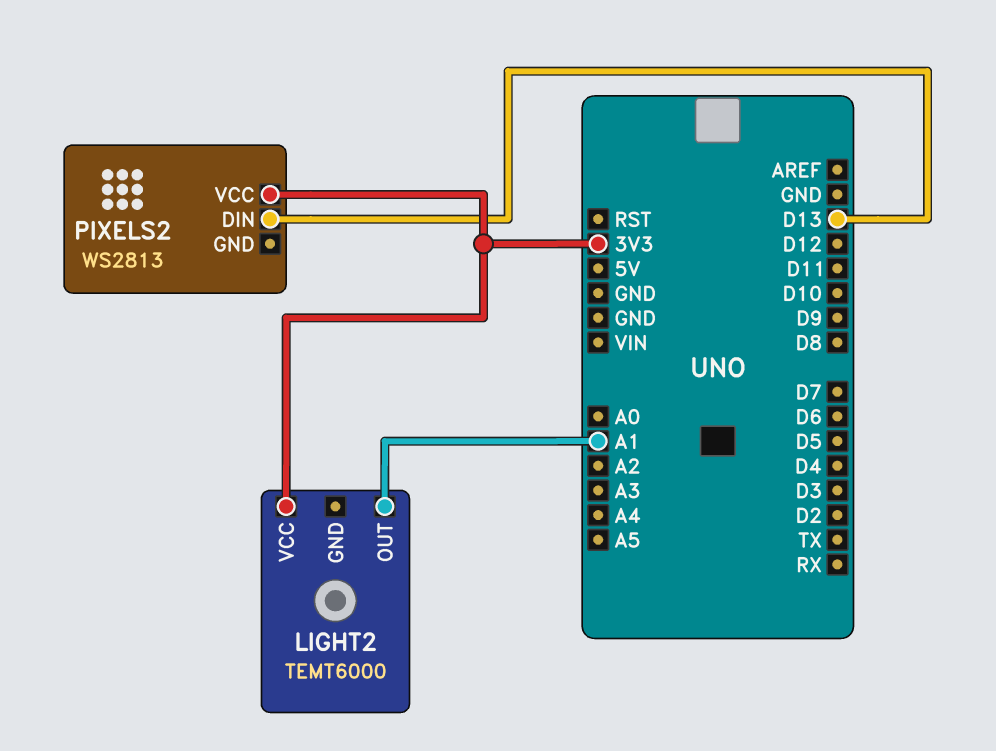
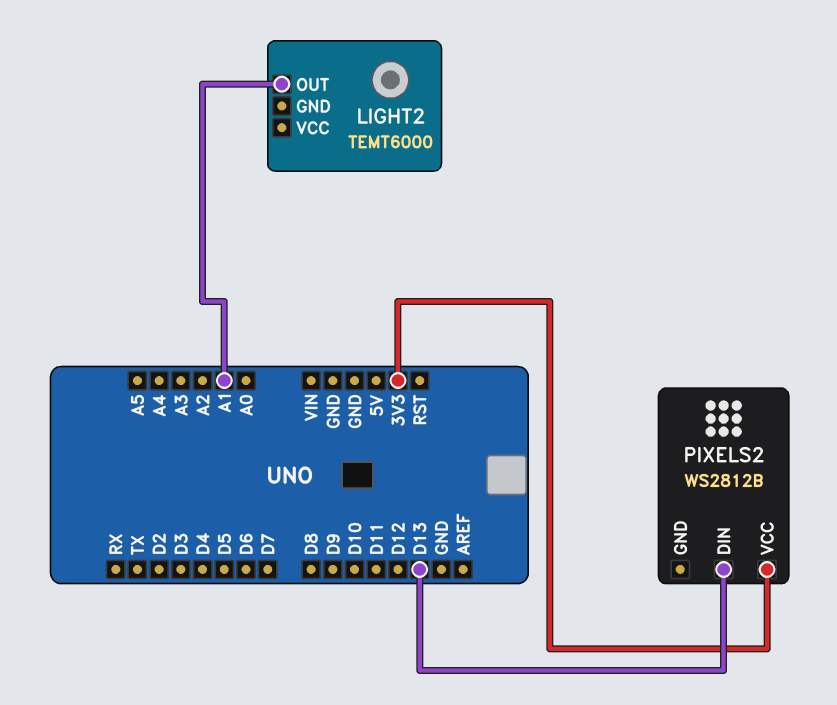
LIGHT2 pin VCC: 3V3 -> none
PIXELS2: WS2813 -> WS2812B

